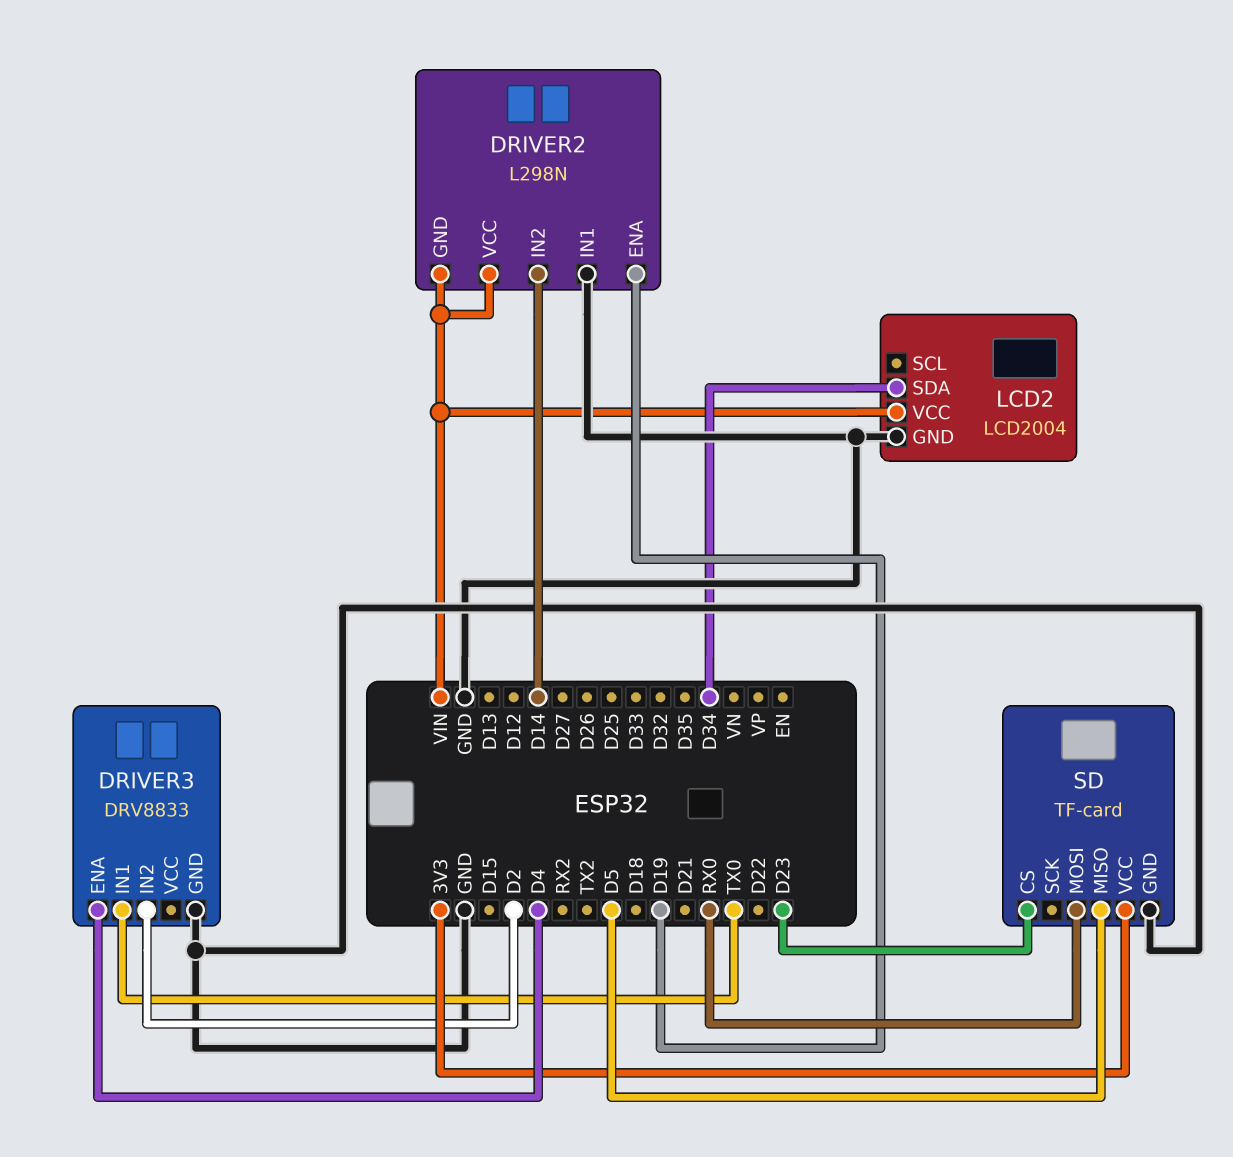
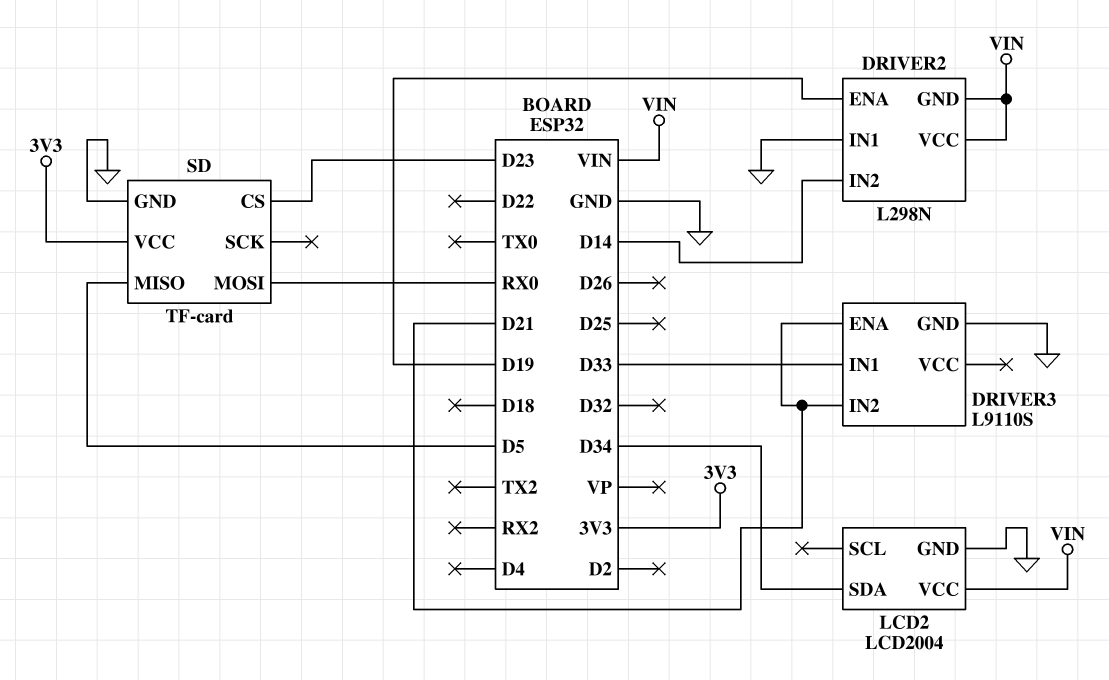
DRIVER3: DRV8833 -> L9110S
DRIVER3 pin ENA: D4 -> D21
DRIVER3 pin IN1: TX0 -> D33
DRIVER3 pin IN2: D2 -> D21

